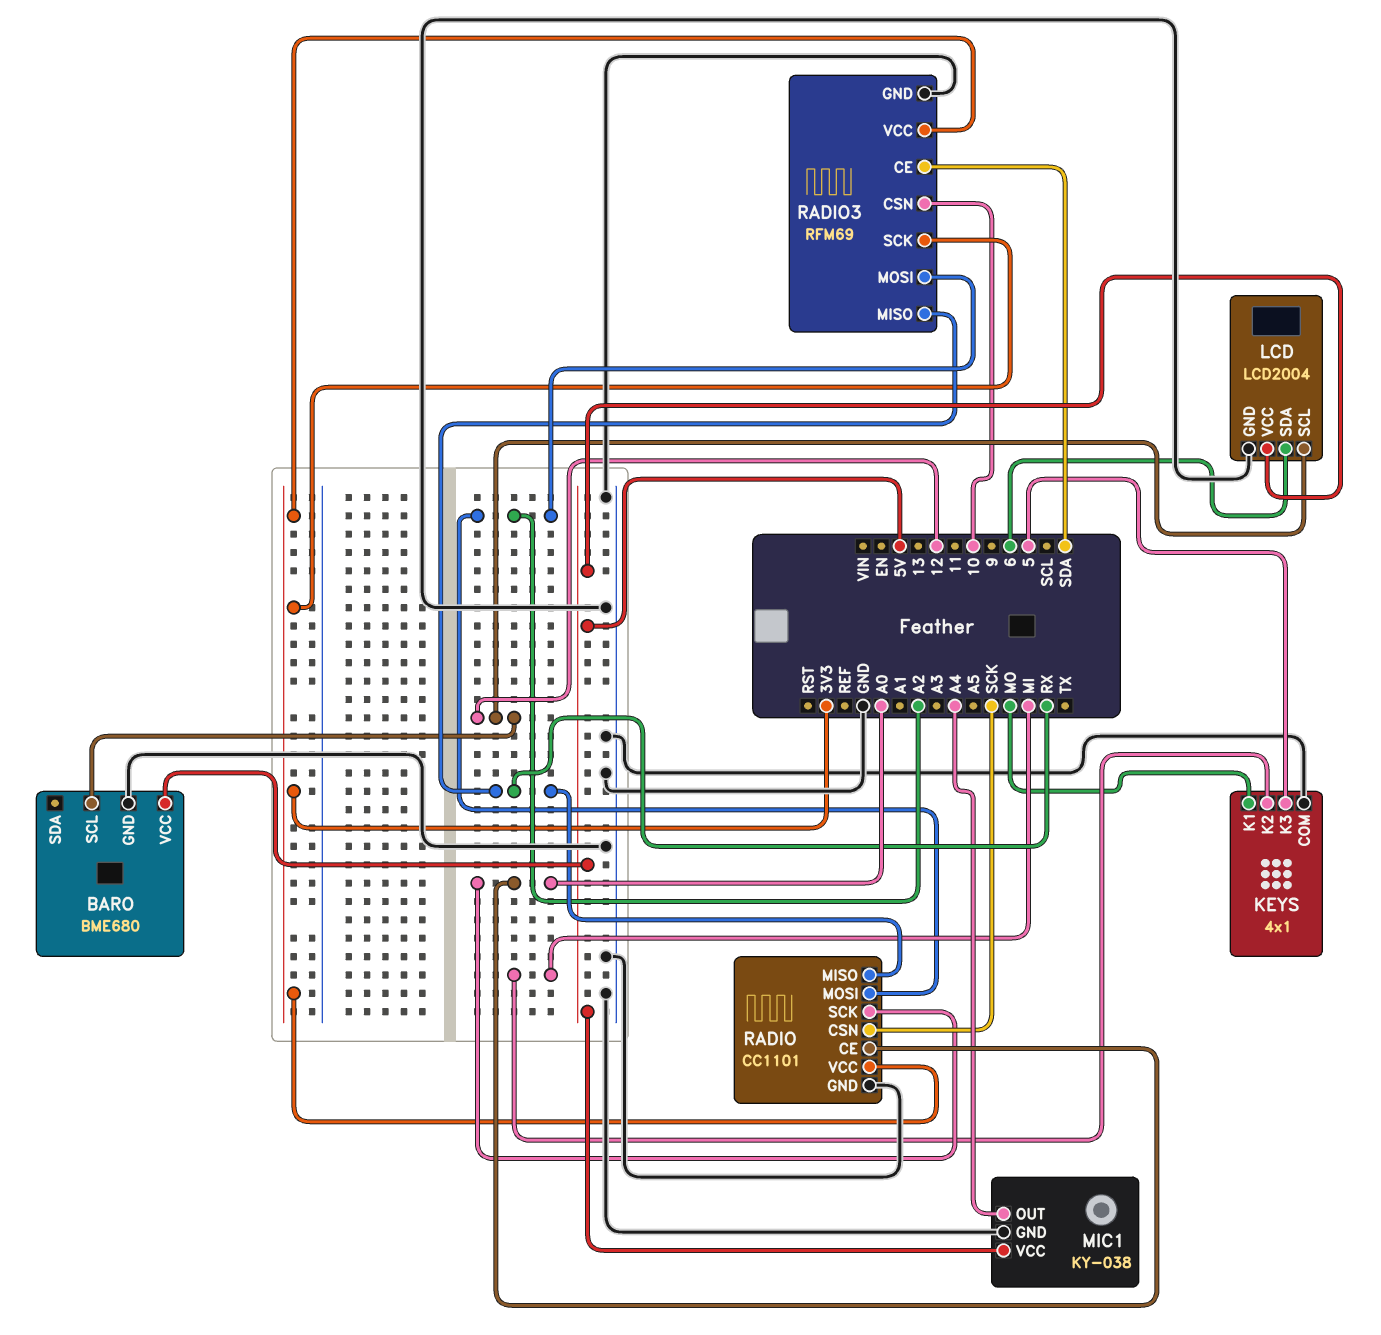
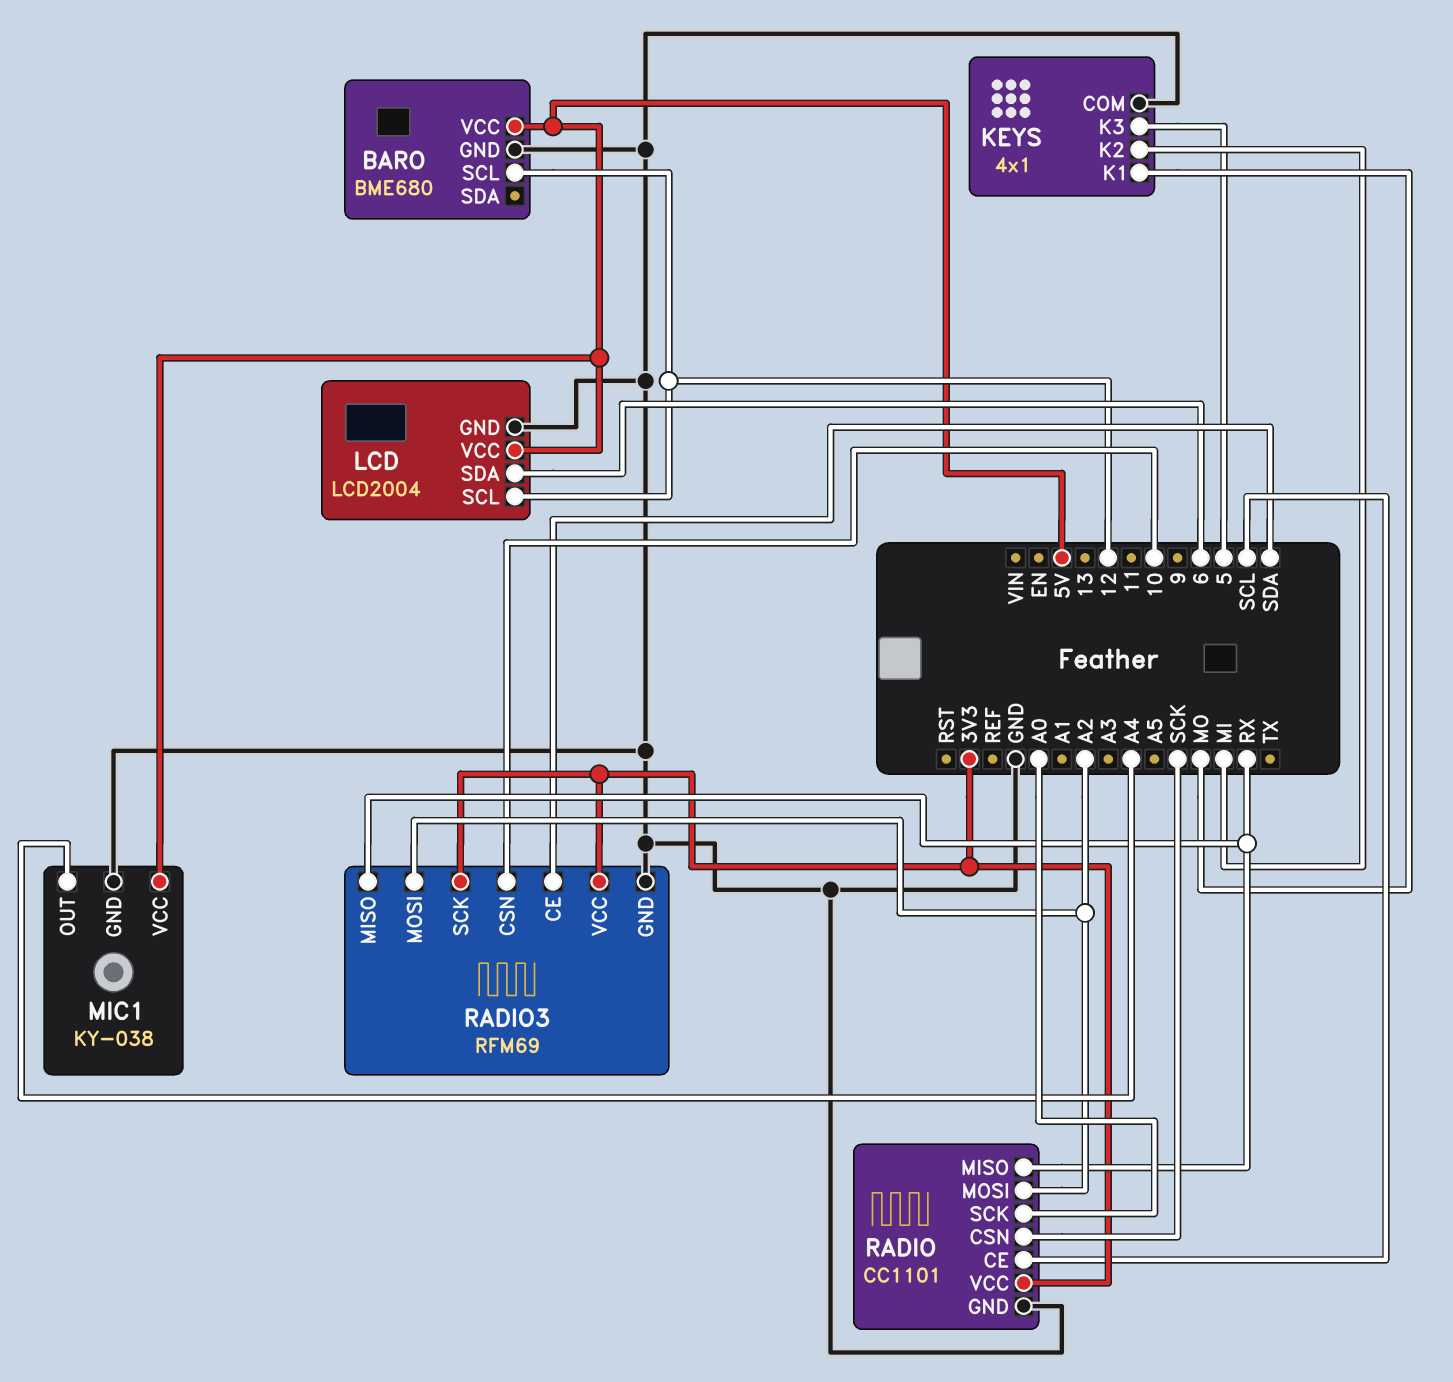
RADIO pin CE: A0 -> SCL

